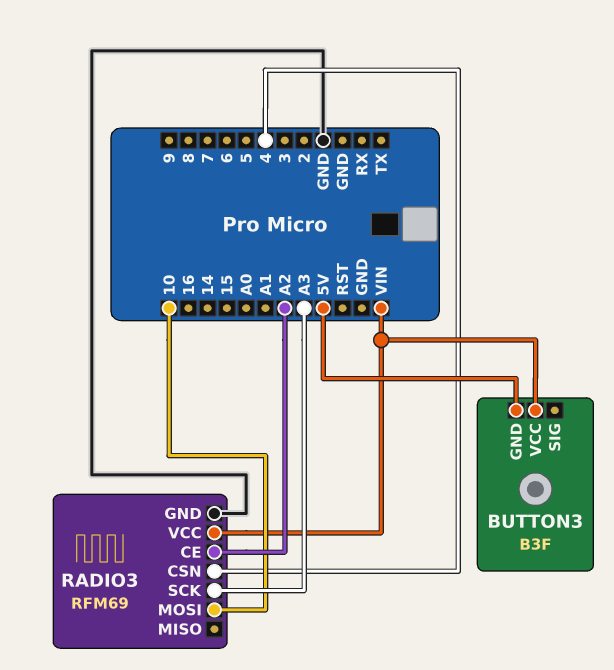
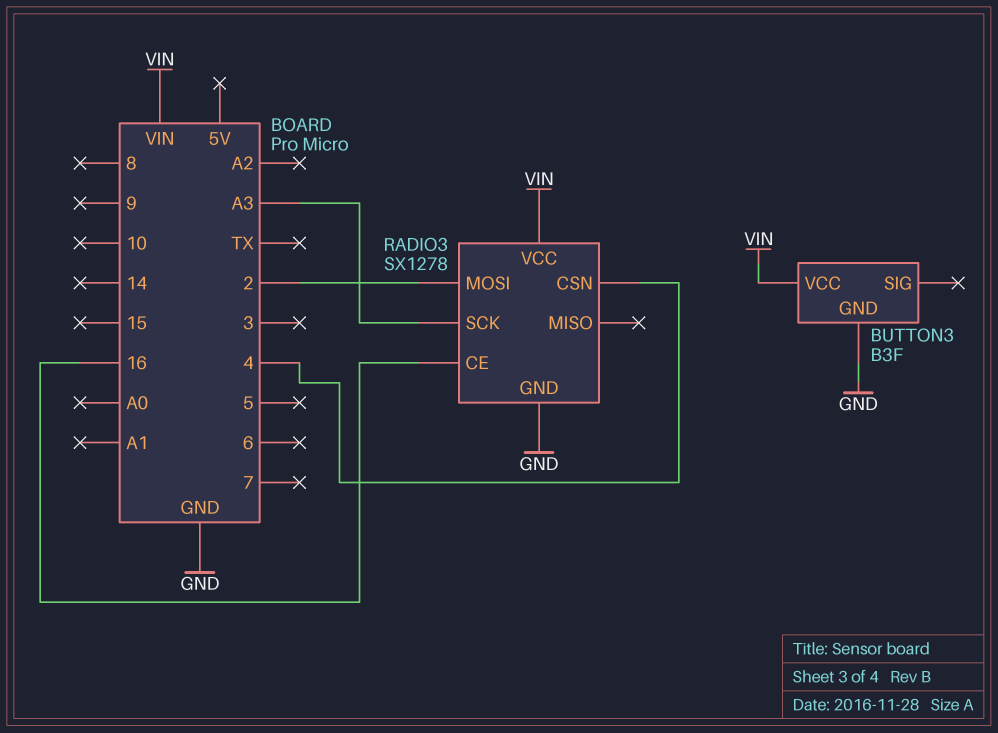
BUTTON3 pin GND: 5V -> GND
RADIO3: RFM69 -> SX1278
RADIO3 pin CE: A2 -> 16
RADIO3 pin MOSI: 10 -> 2

